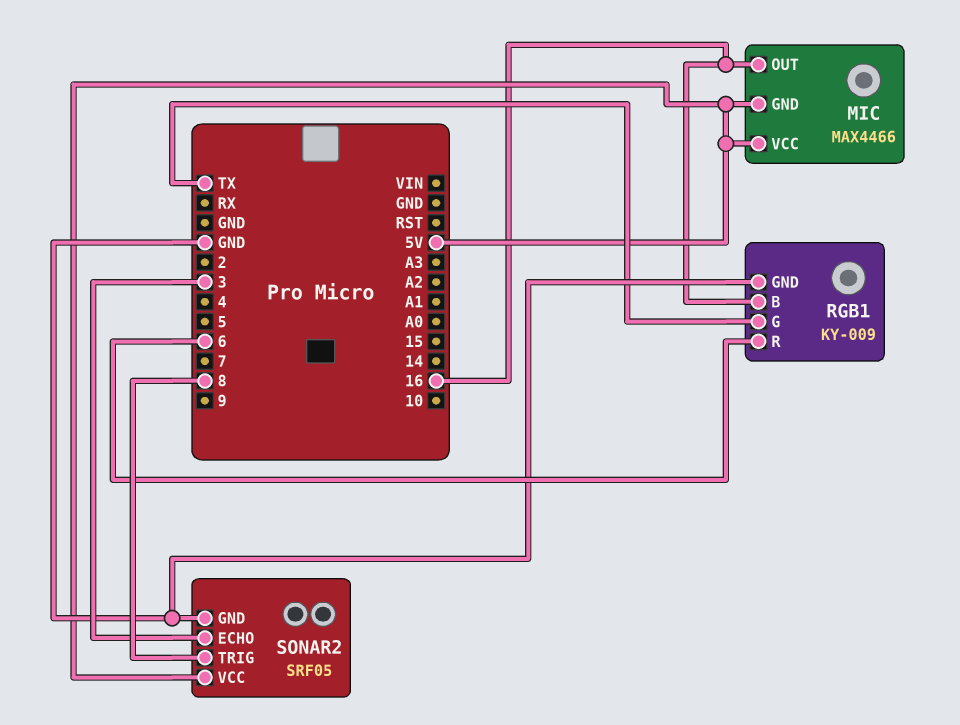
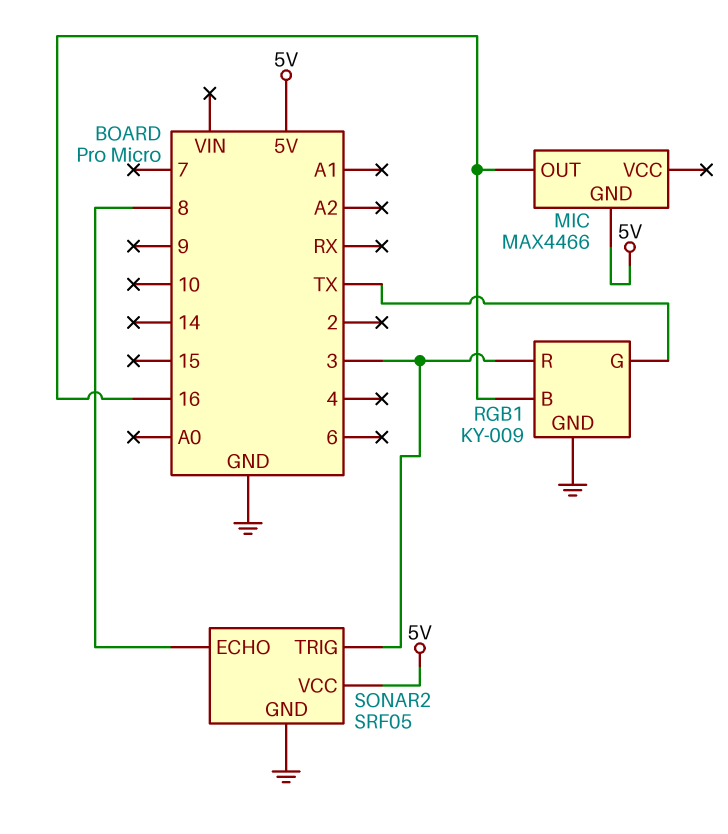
MIC pin VCC: 5V -> none
RGB1 pin R: 6 -> 3
SONAR2 pin ECHO: 3 -> 8
SONAR2 pin TRIG: 8 -> 3

